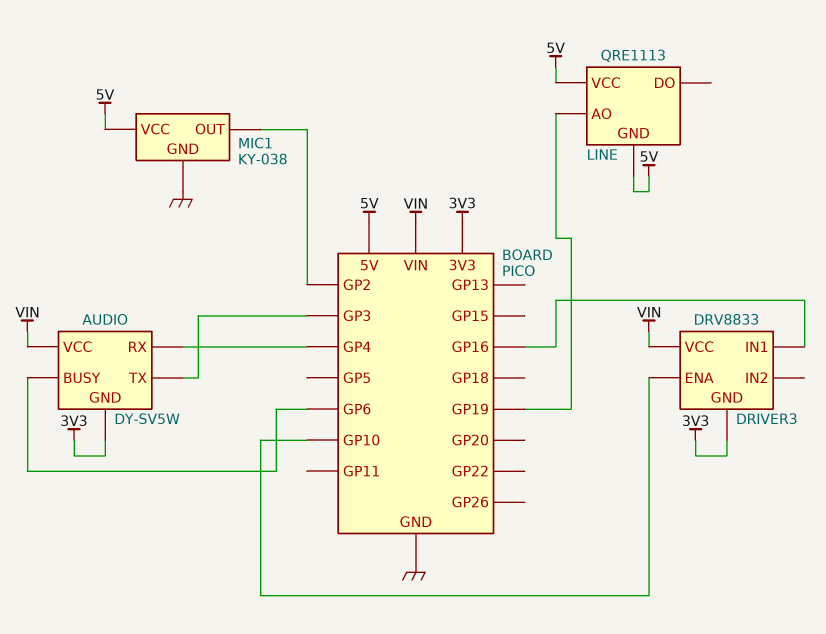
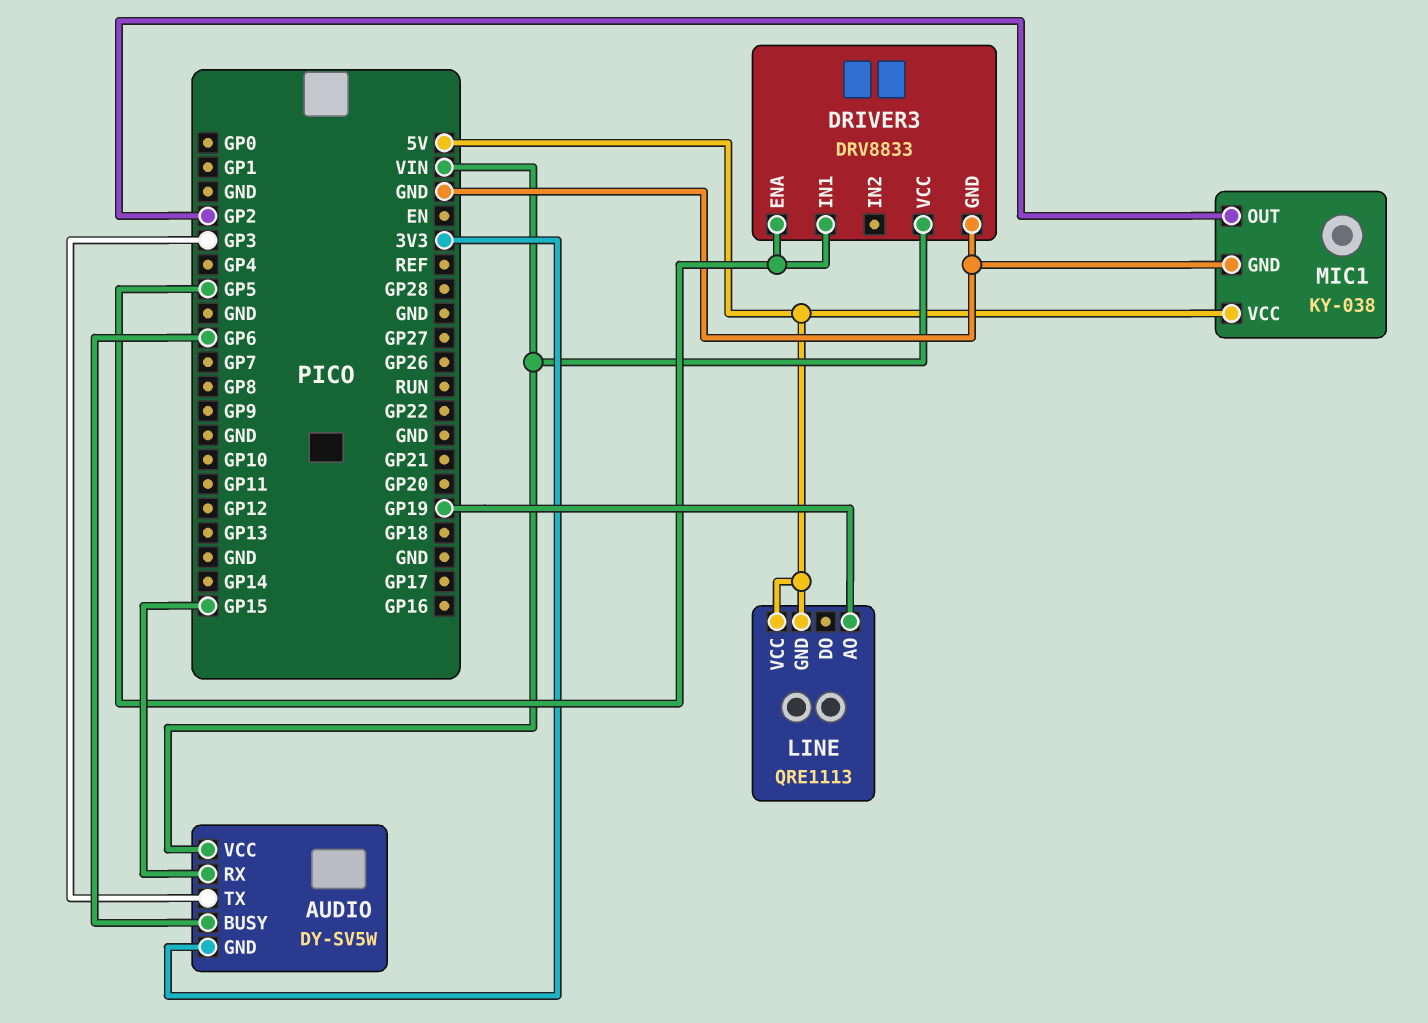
AUDIO pin RX: GP4 -> GP15
DRIVER3 pin ENA: GP10 -> GP5
DRIVER3 pin GND: 3V3 -> GND
DRIVER3 pin IN1: GP16 -> GP5

